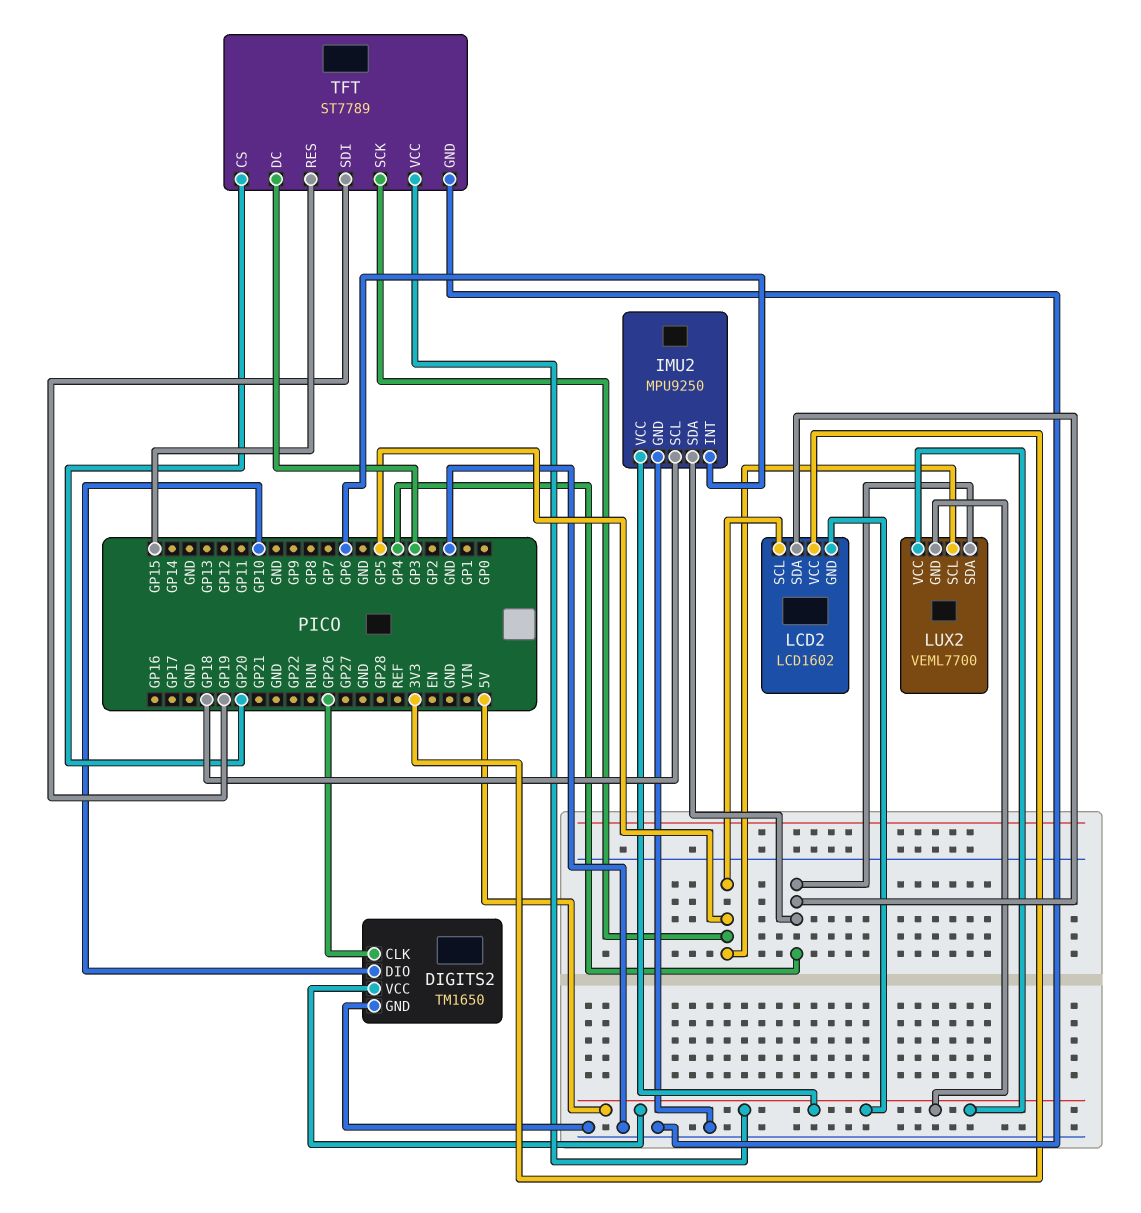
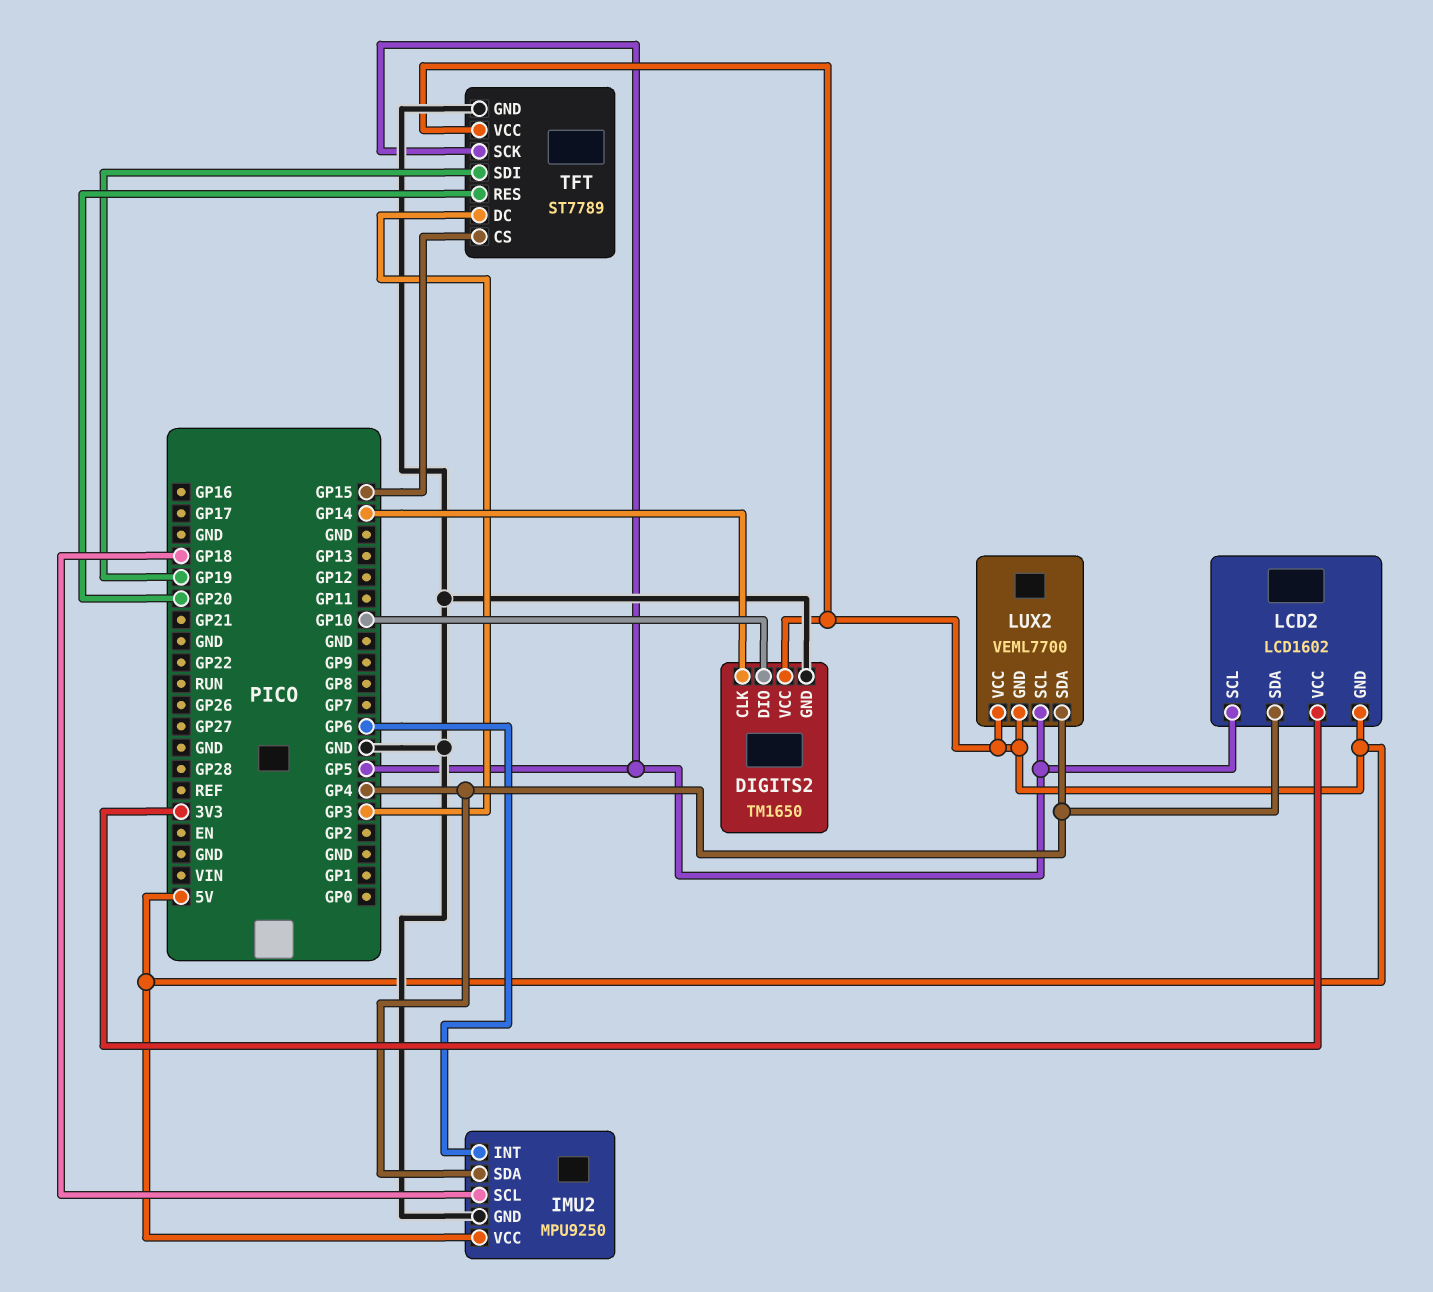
DIGITS2 pin CLK: GP26 -> GP14
TFT pin CS: GP20 -> GP15
TFT pin RES: GP15 -> GP20

